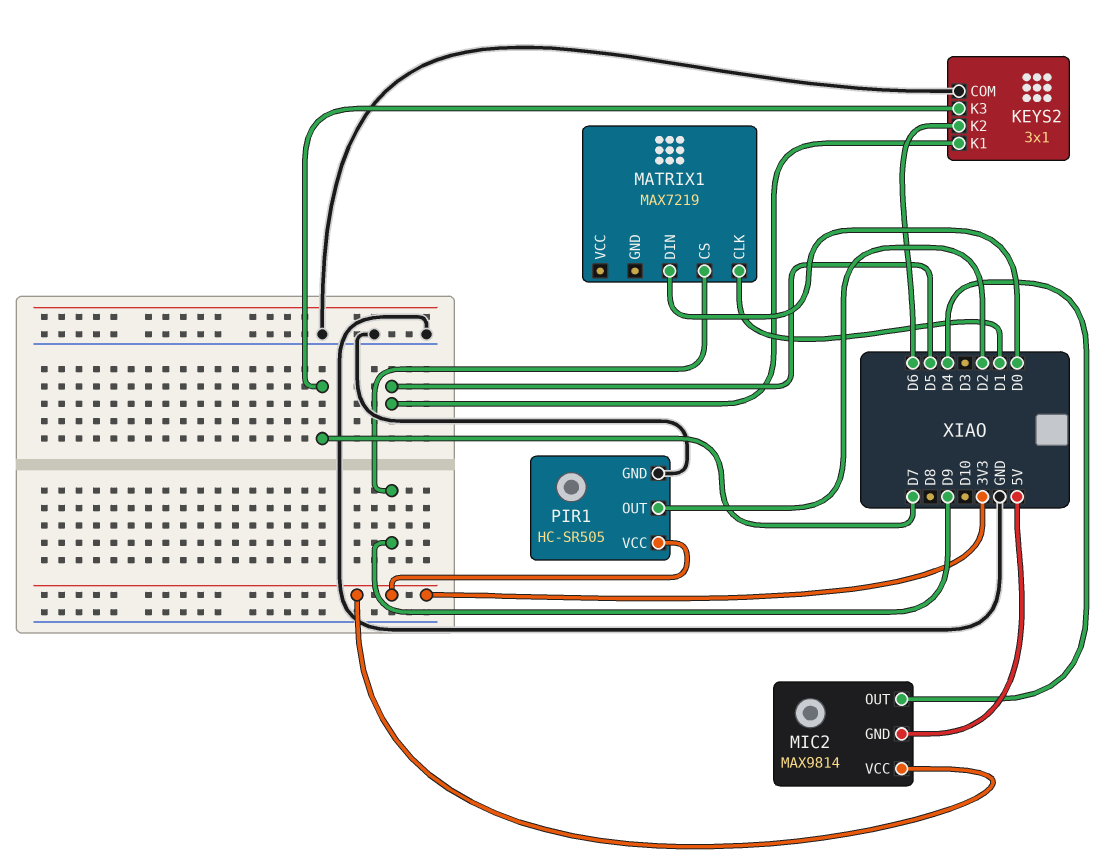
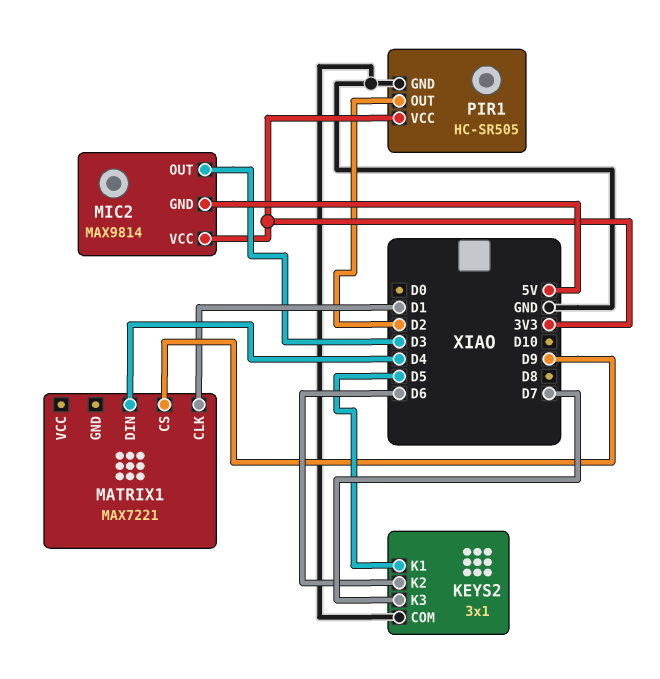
MATRIX1: MAX7219 -> MAX7221
MATRIX1 pin DIN: D0 -> D4
MIC2 pin OUT: D4 -> D3

